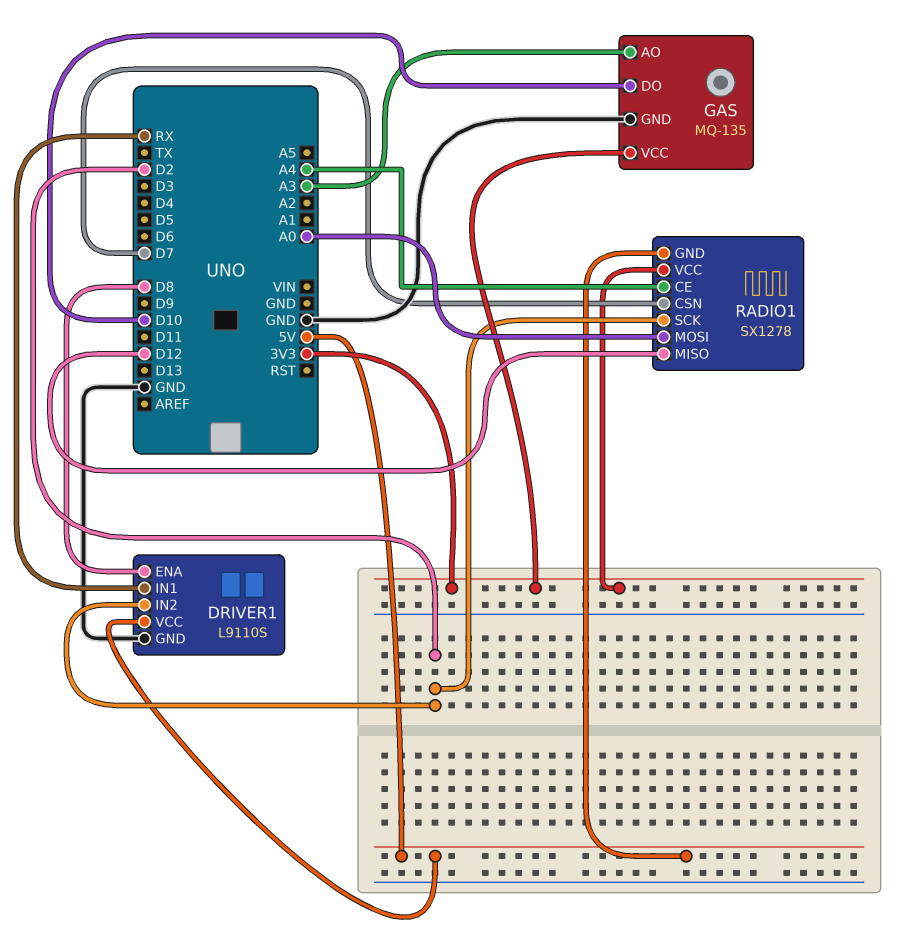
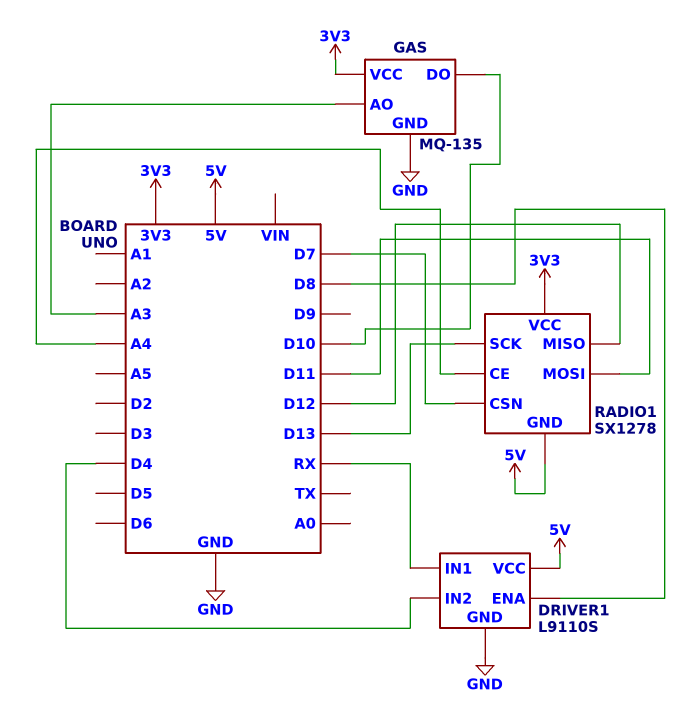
DRIVER1 pin IN2: D2 -> D4
RADIO1 pin MOSI: A0 -> D11
RADIO1 pin SCK: D2 -> D13

